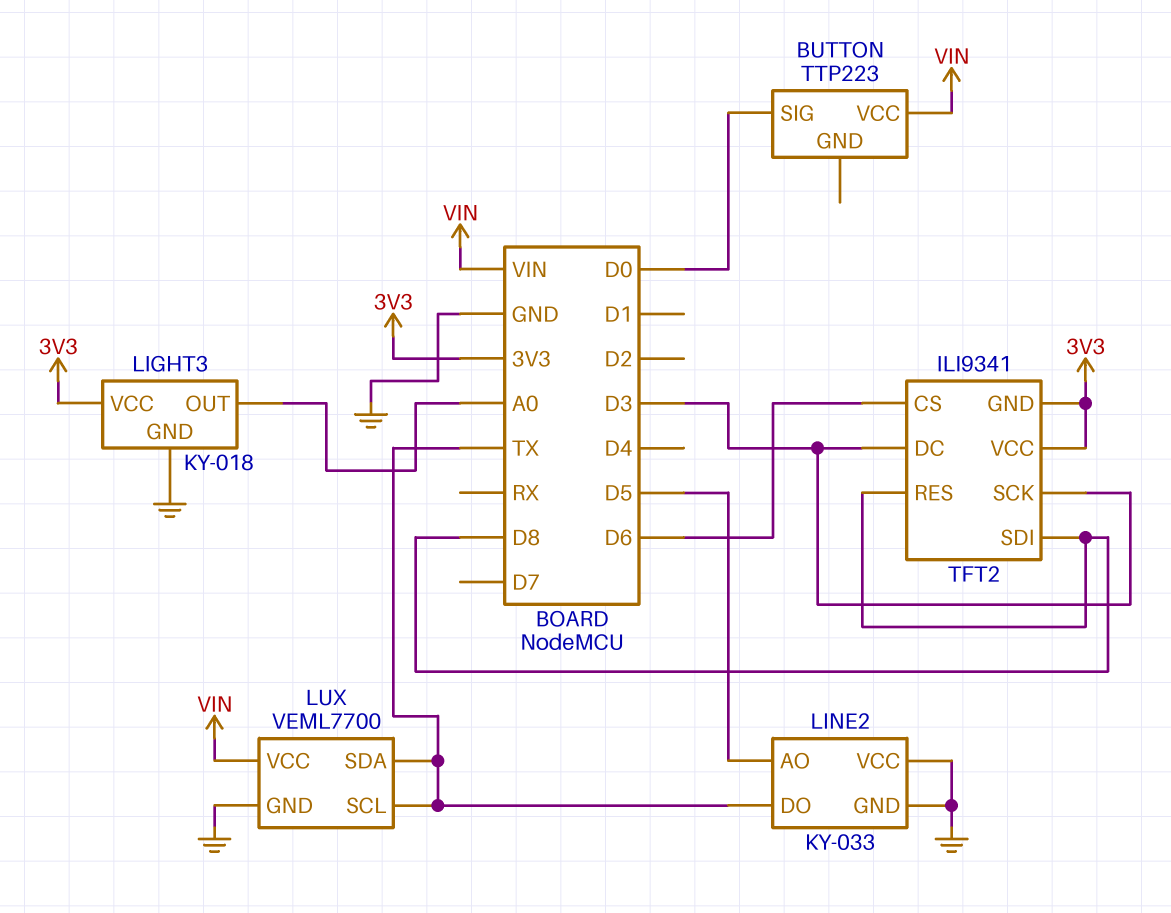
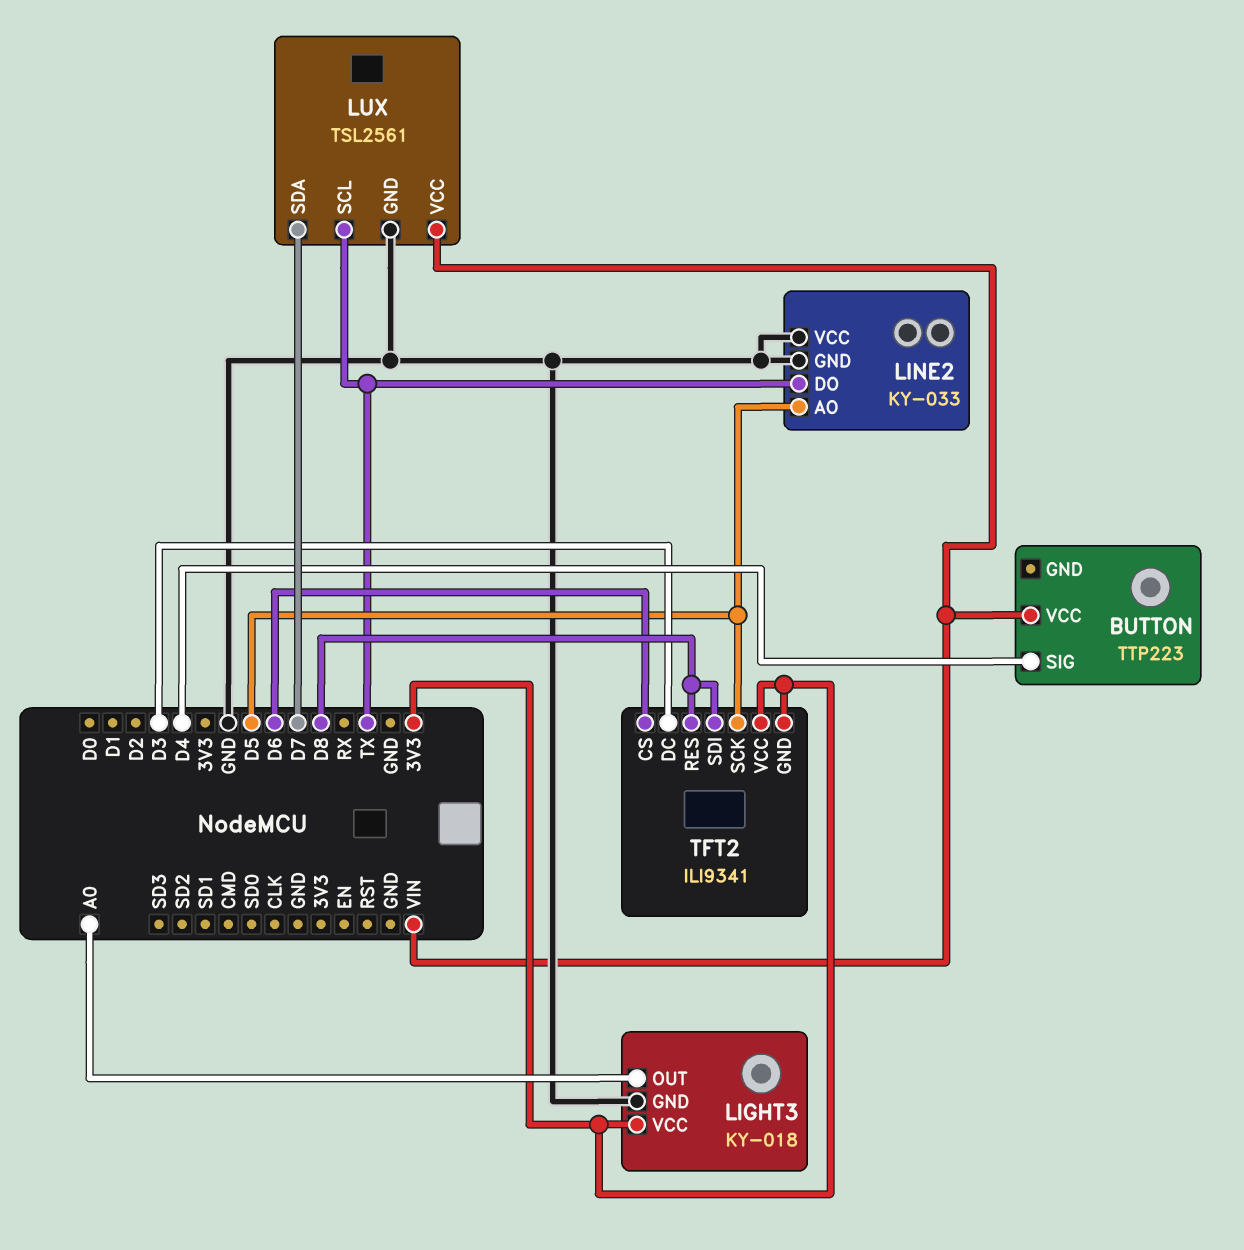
BUTTON pin SIG: D0 -> D4
LUX: VEML7700 -> TSL2561
LUX pin SDA: TX -> D7
TFT2 pin SCK: D3 -> D5

